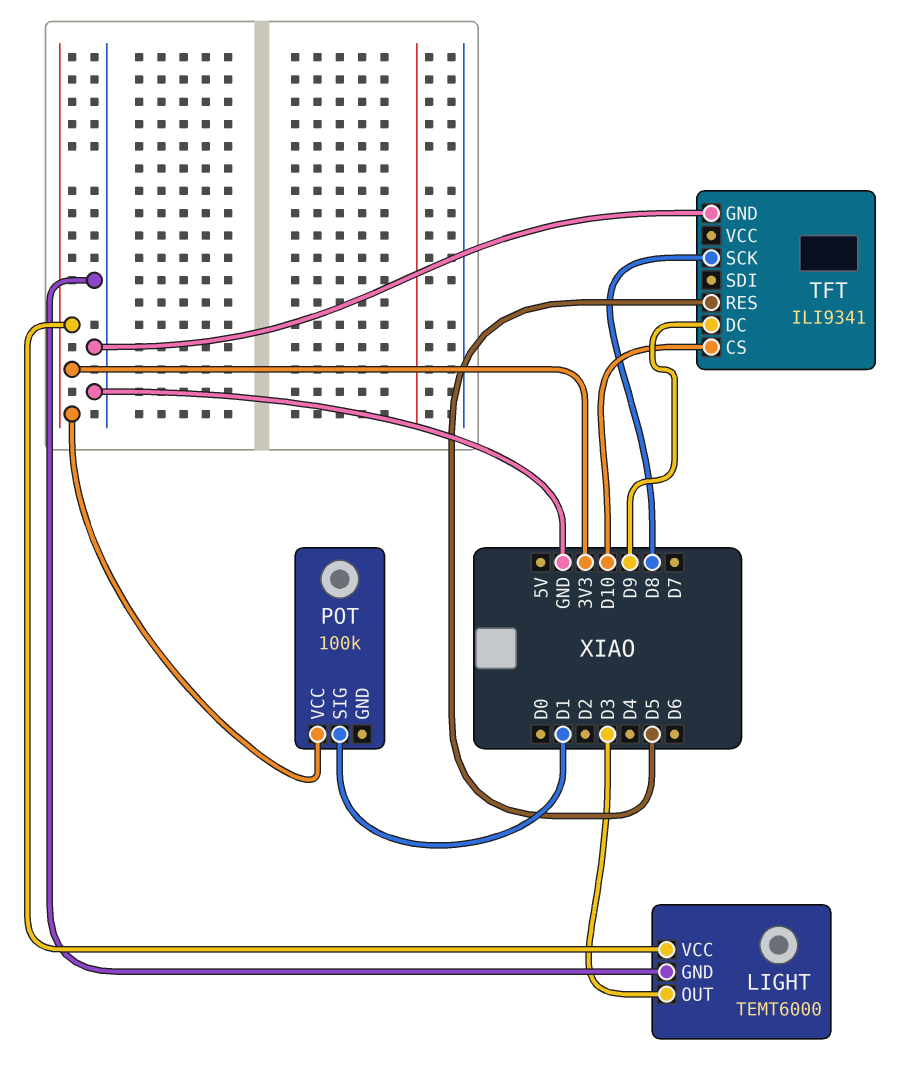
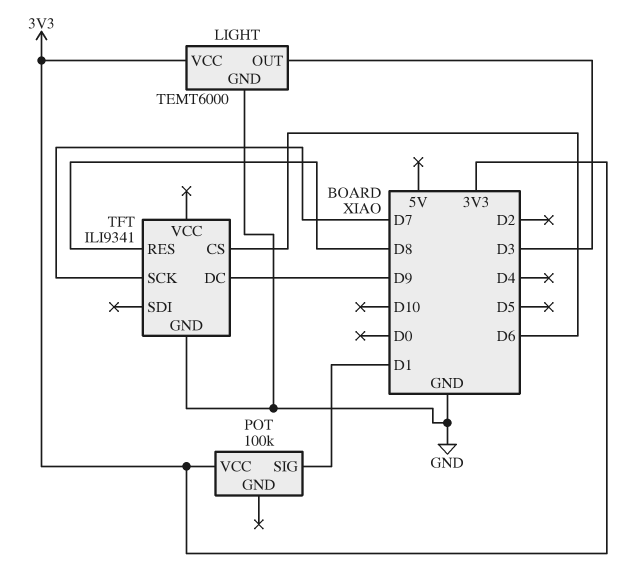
TFT pin CS: D10 -> D6
TFT pin RES: D5 -> D8
TFT pin SCK: D8 -> D7

